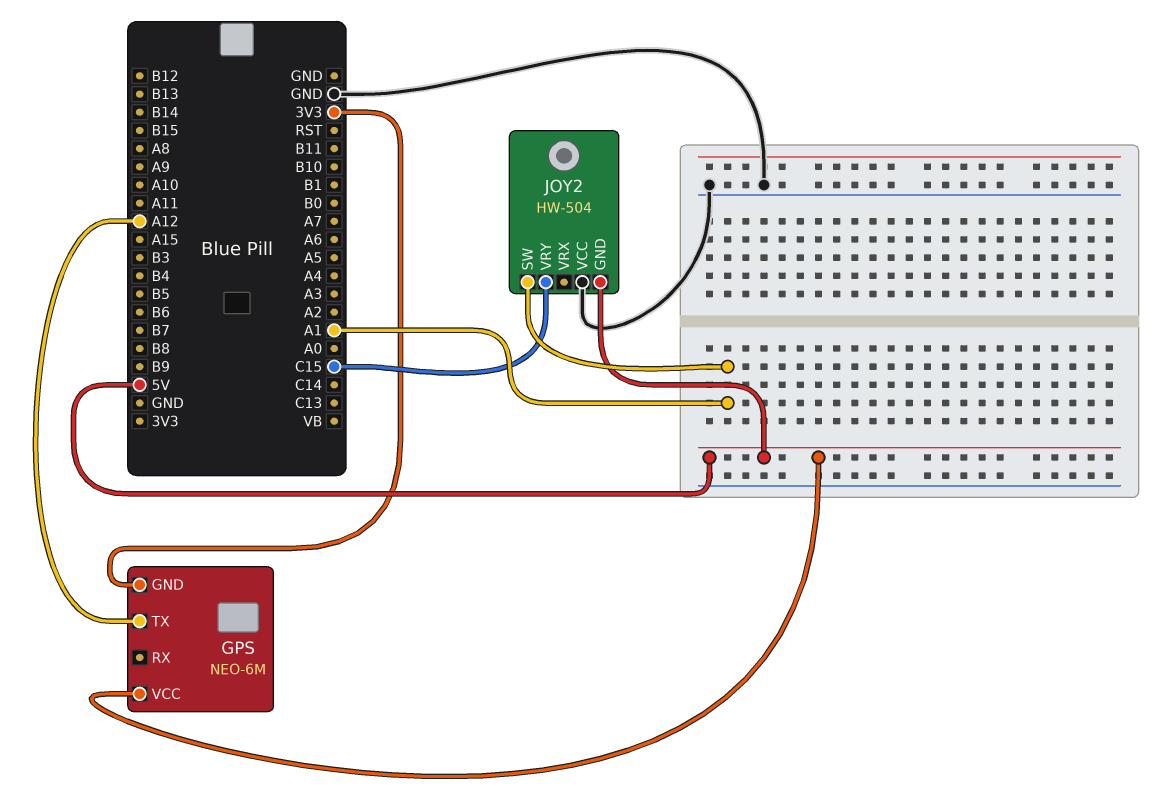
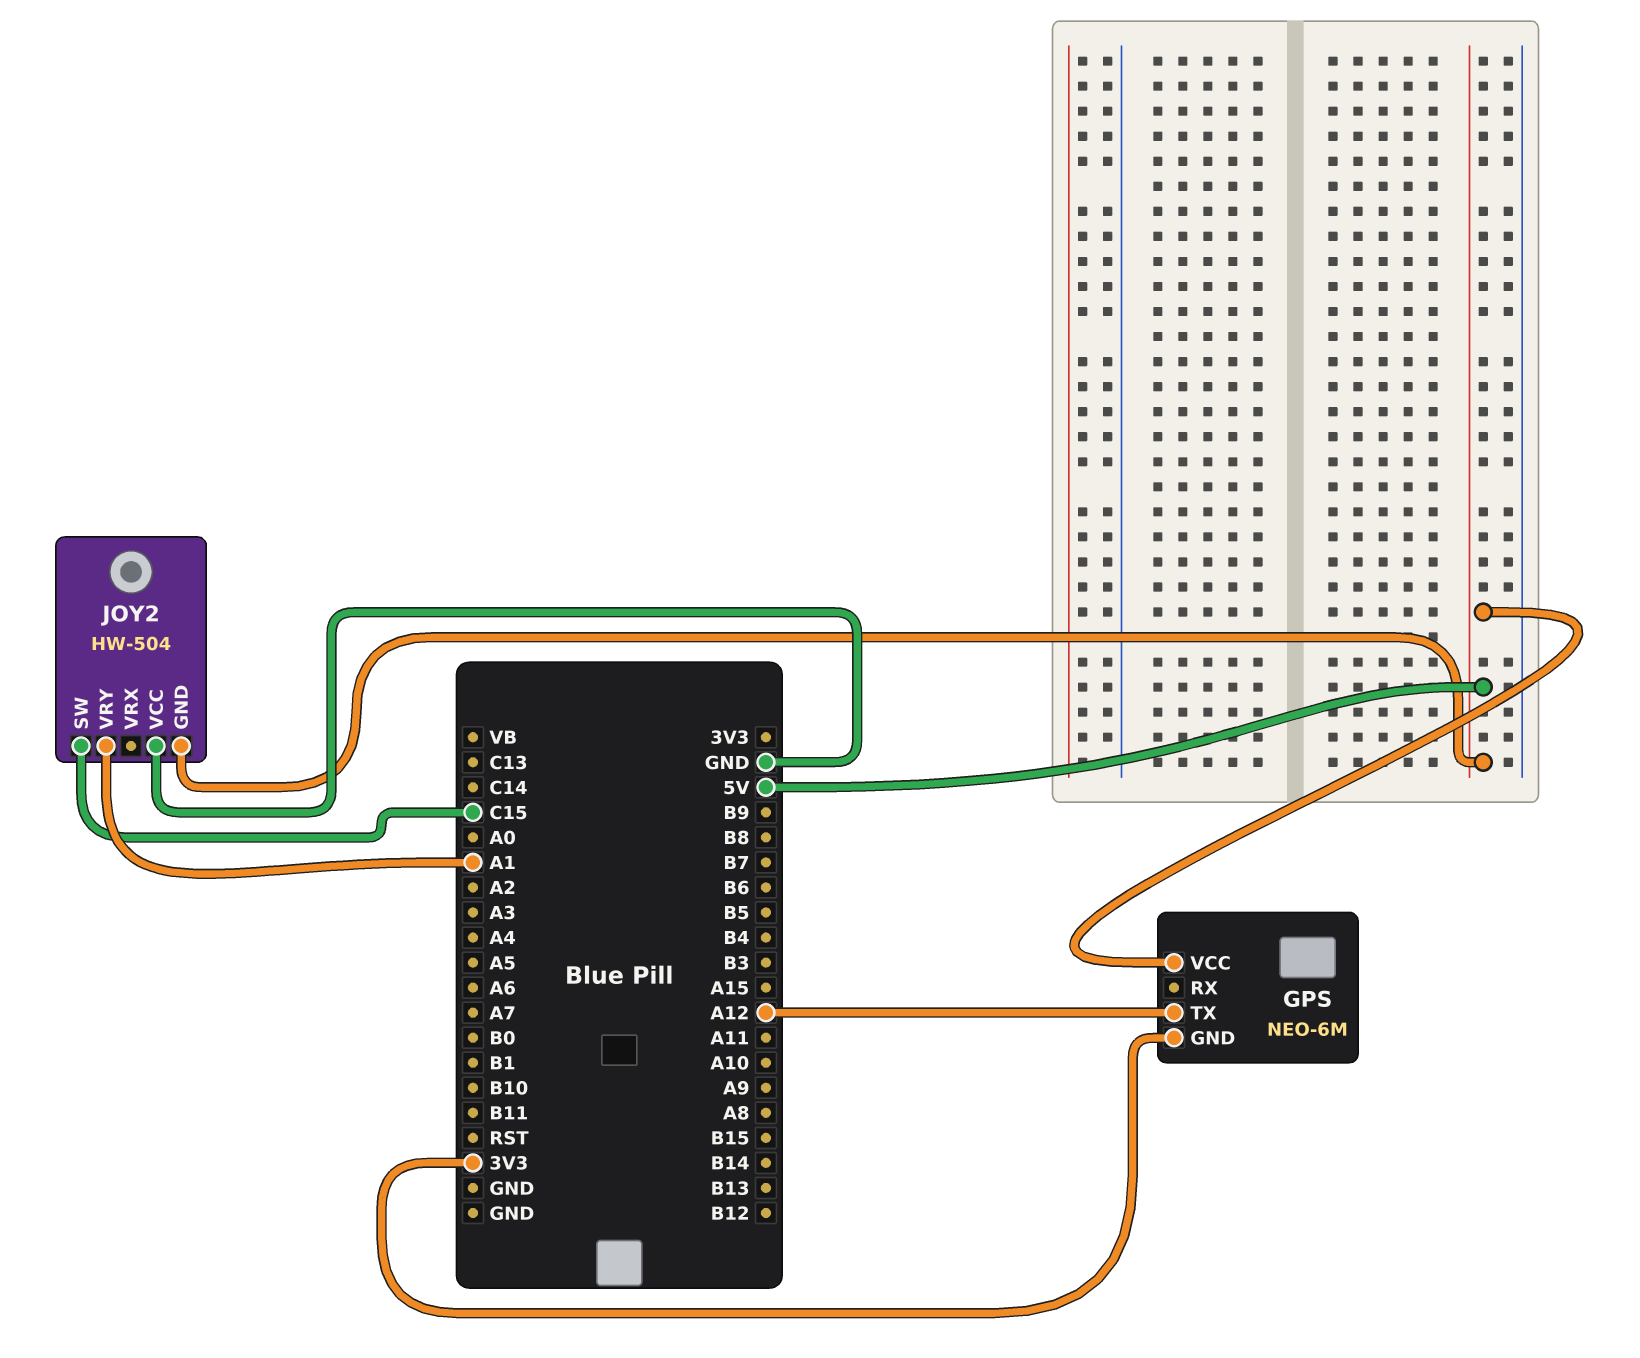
JOY2 pin SW: A1 -> C15
JOY2 pin VRY: C15 -> A1

